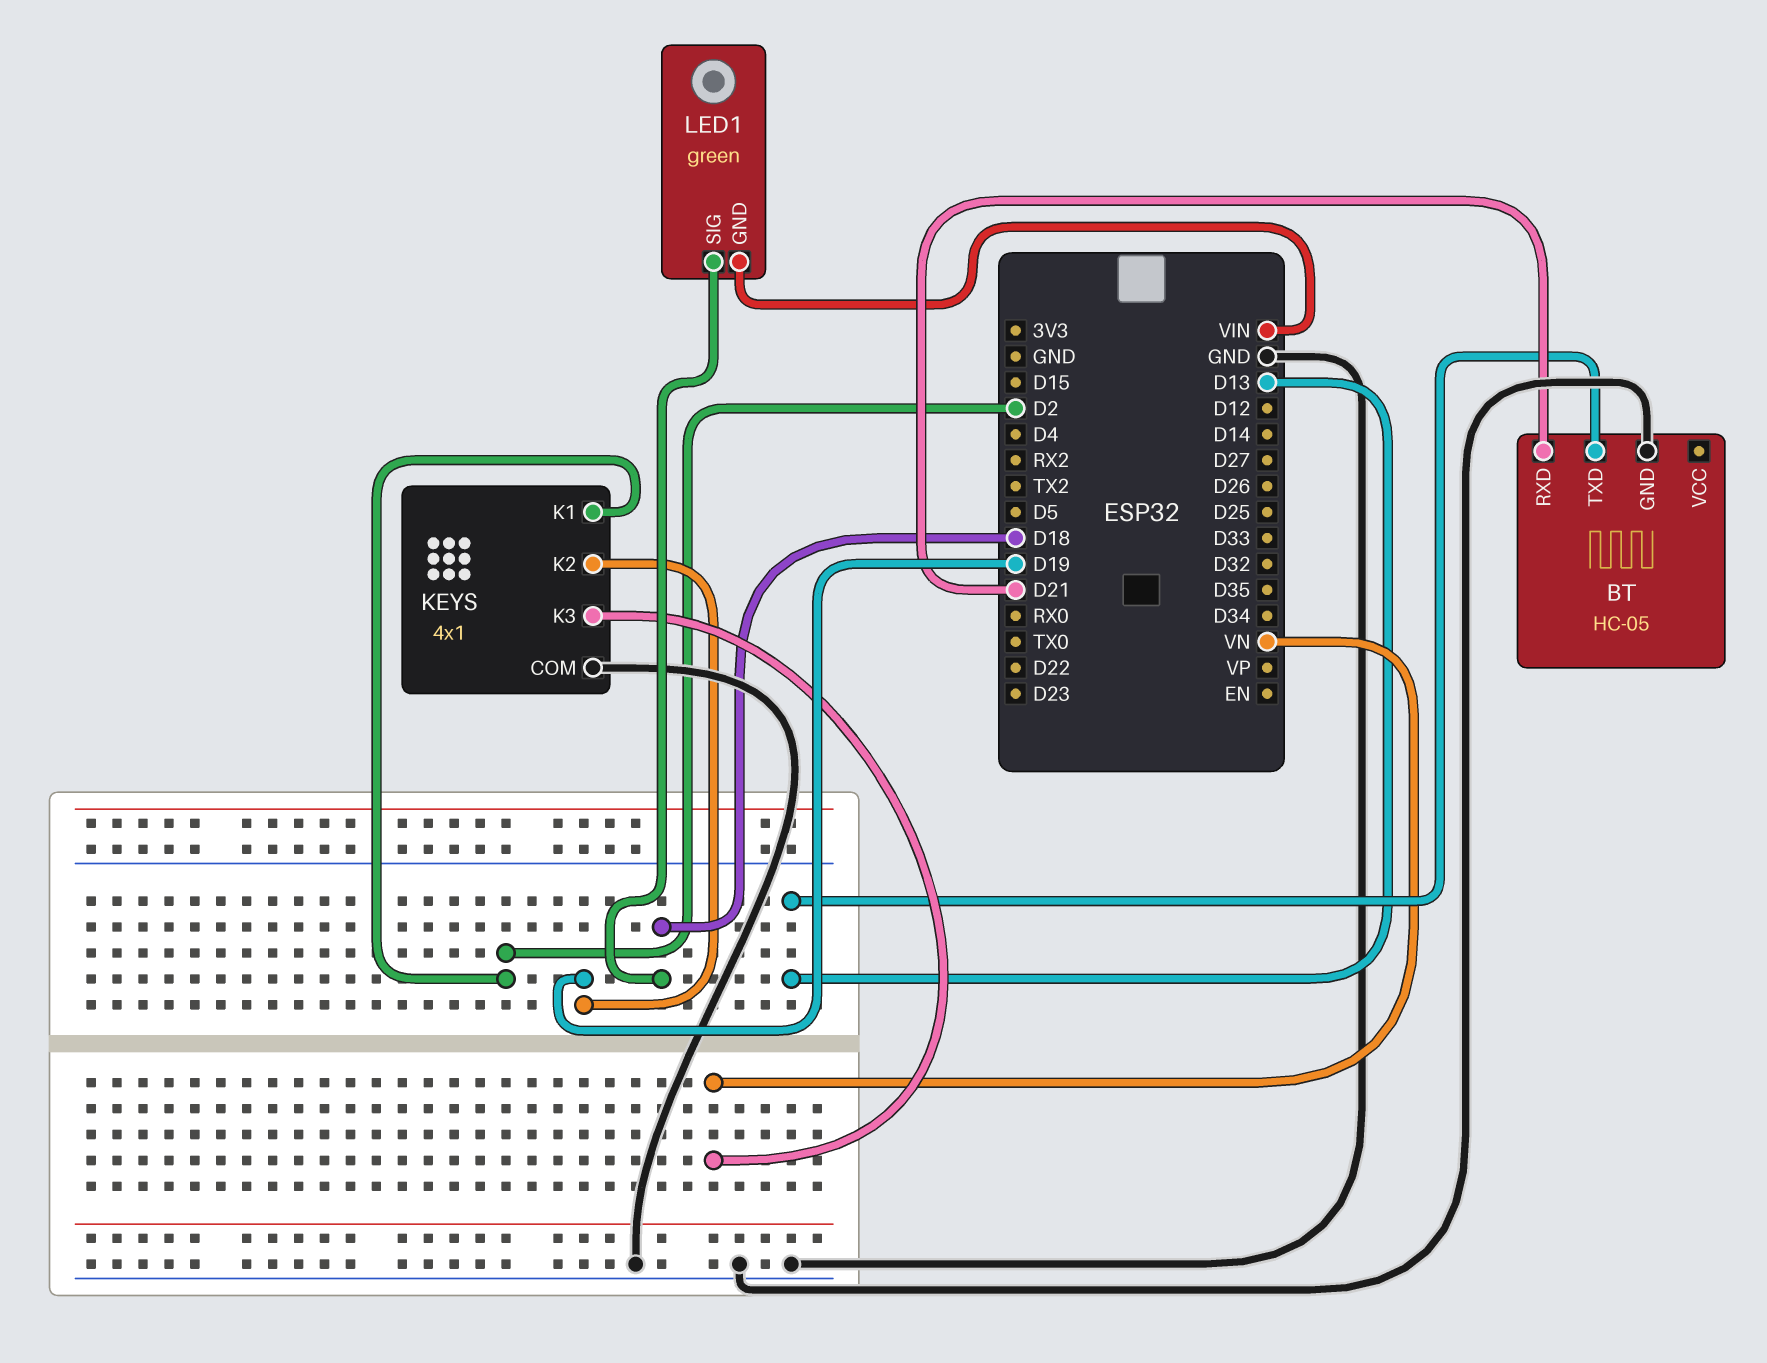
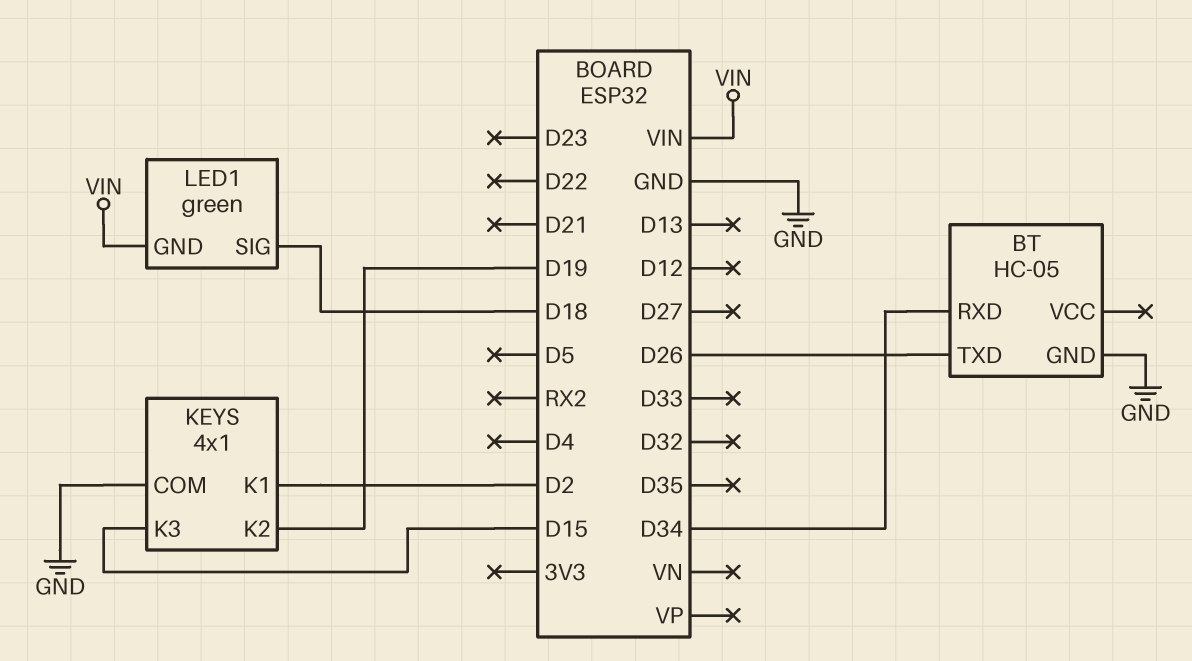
BT pin RXD: D21 -> D34
BT pin TXD: D13 -> D26
KEYS pin K3: VN -> D15

